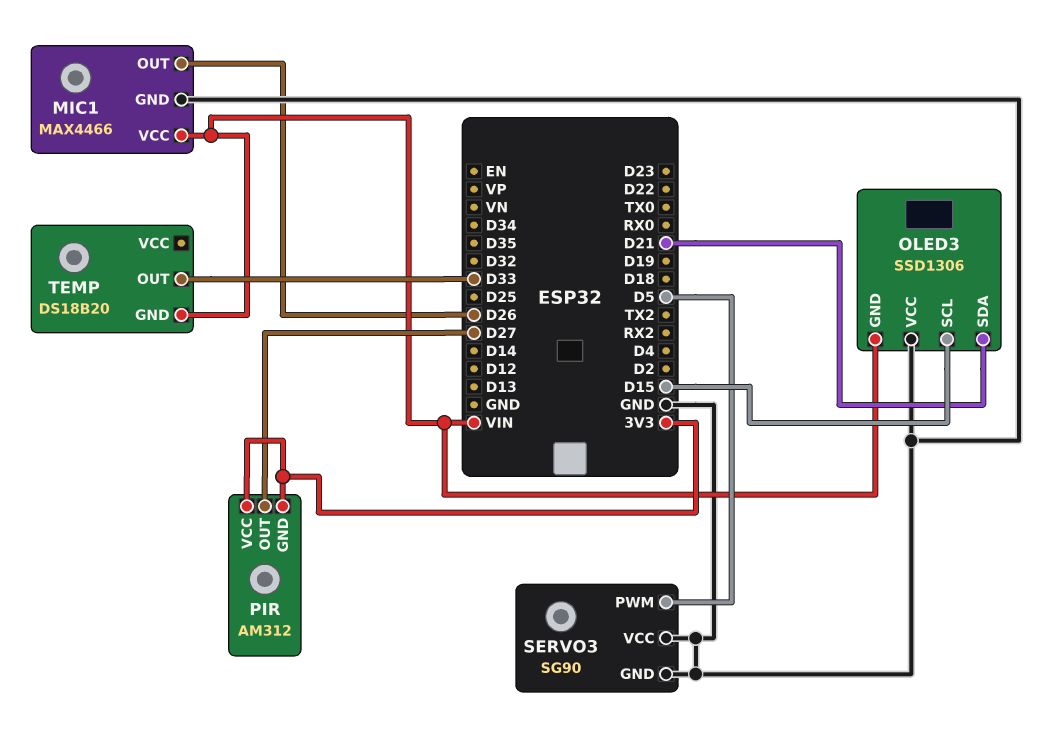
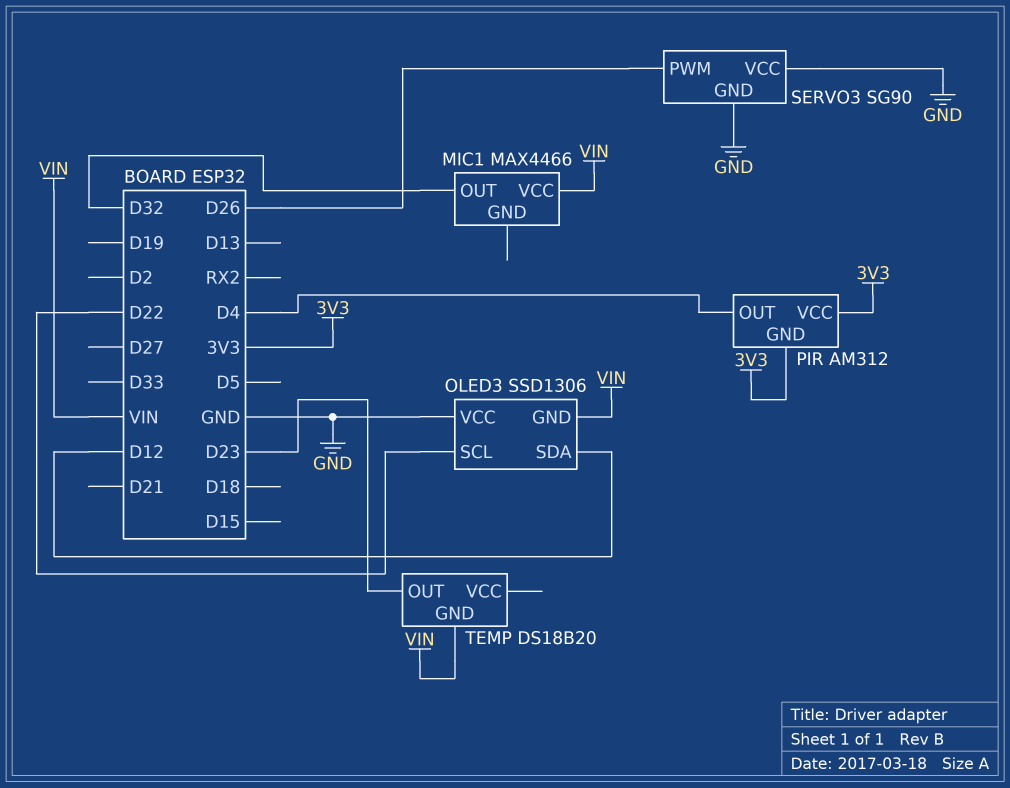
MIC1 pin GND: GND -> none
MIC1 pin OUT: D26 -> D32
OLED3 pin SCL: D15 -> D22
OLED3 pin SDA: D21 -> D12
PIR pin OUT: D27 -> D4
SERVO3 pin PWM: D5 -> D26
TEMP pin OUT: D33 -> D23

